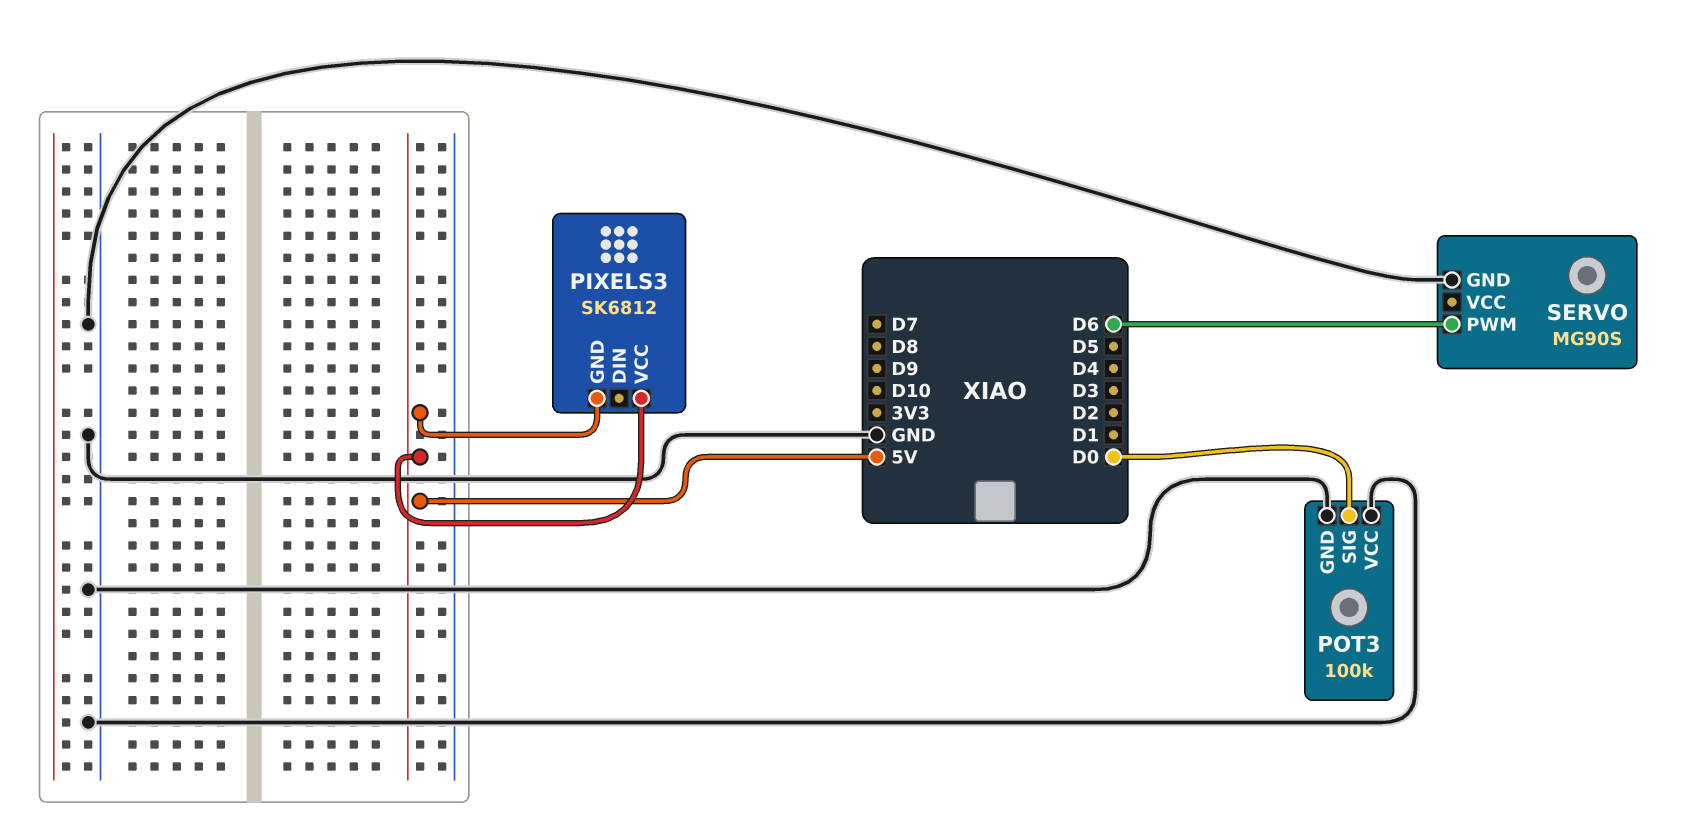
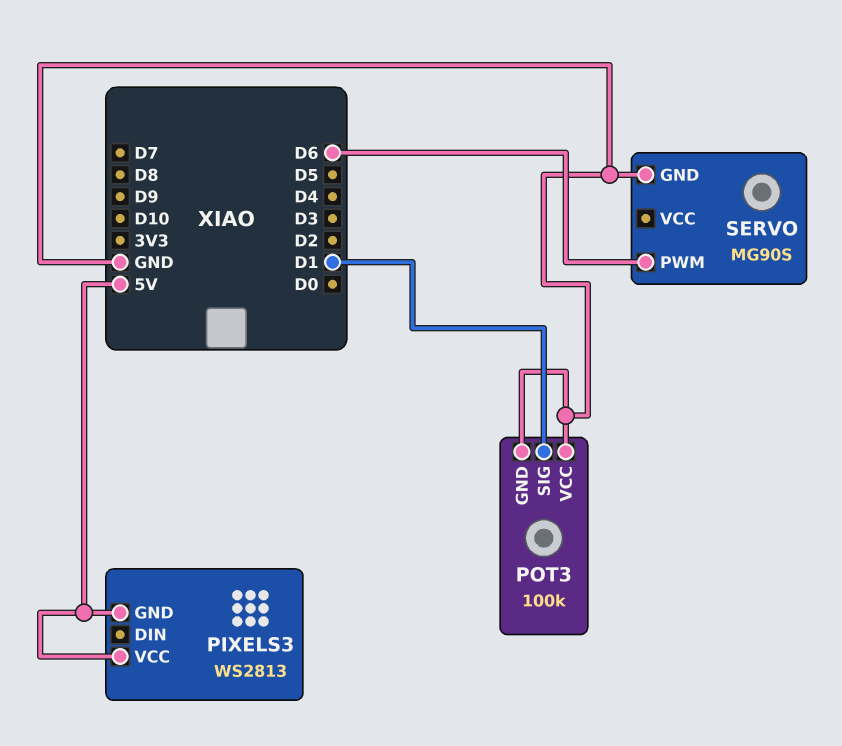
PIXELS3: SK6812 -> WS2813
POT3 pin SIG: D0 -> D1

